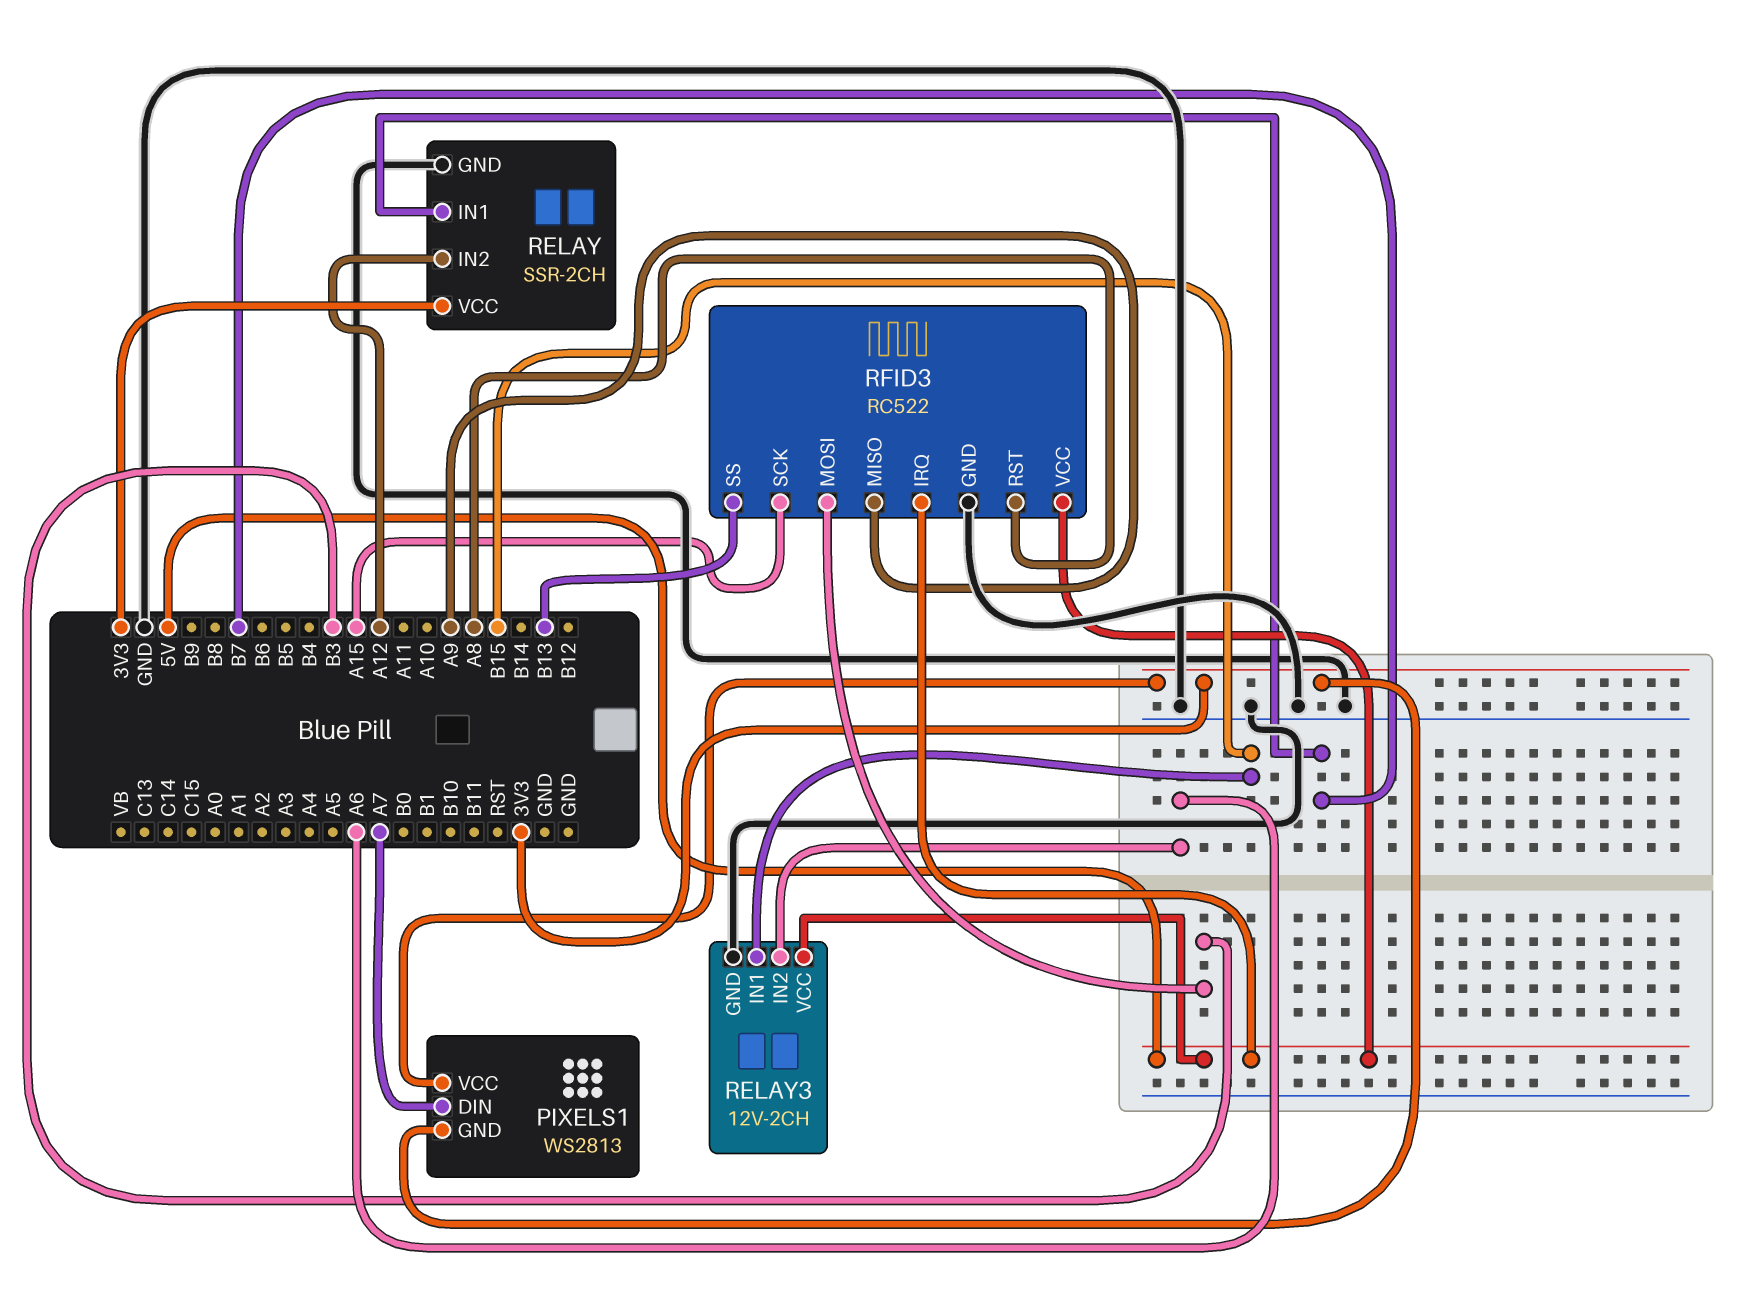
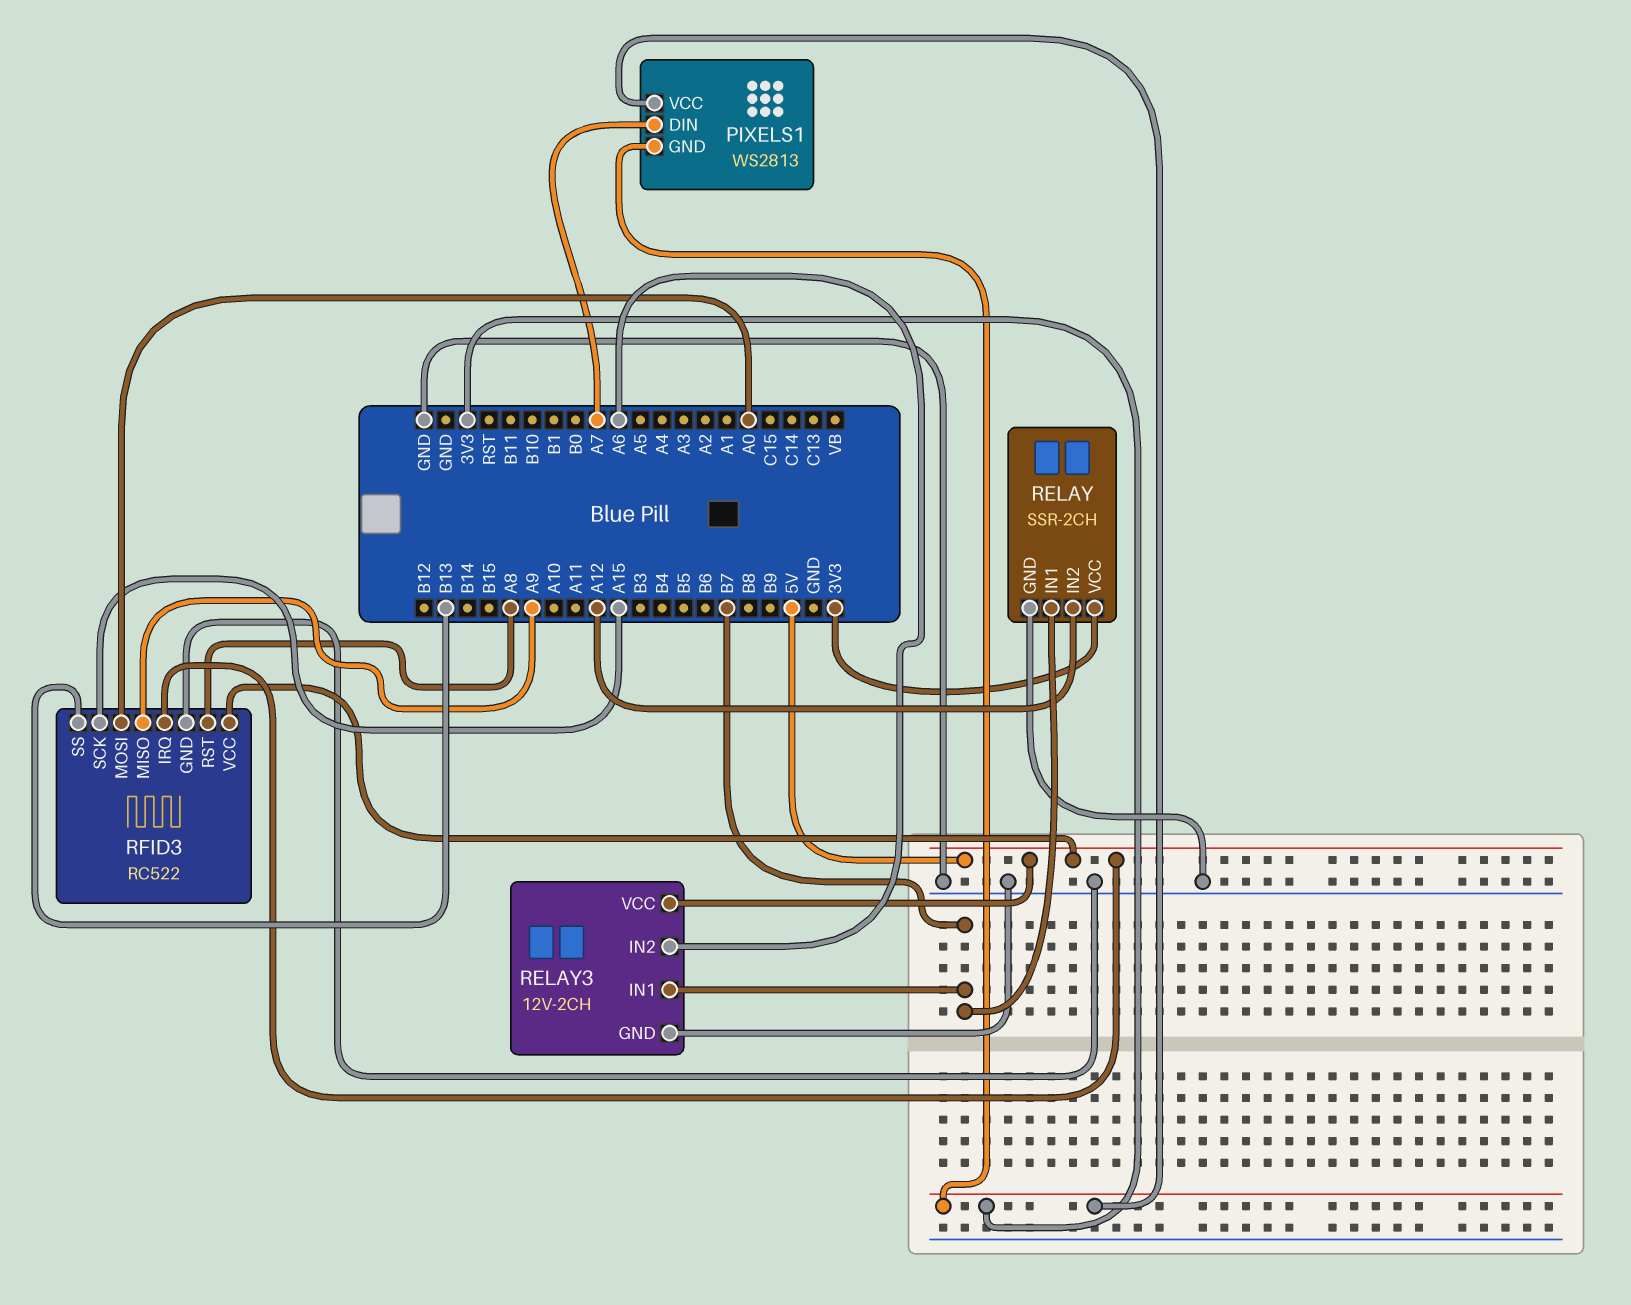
RELAY3 pin IN1: B15 -> B7
RFID3 pin MOSI: B3 -> A0

